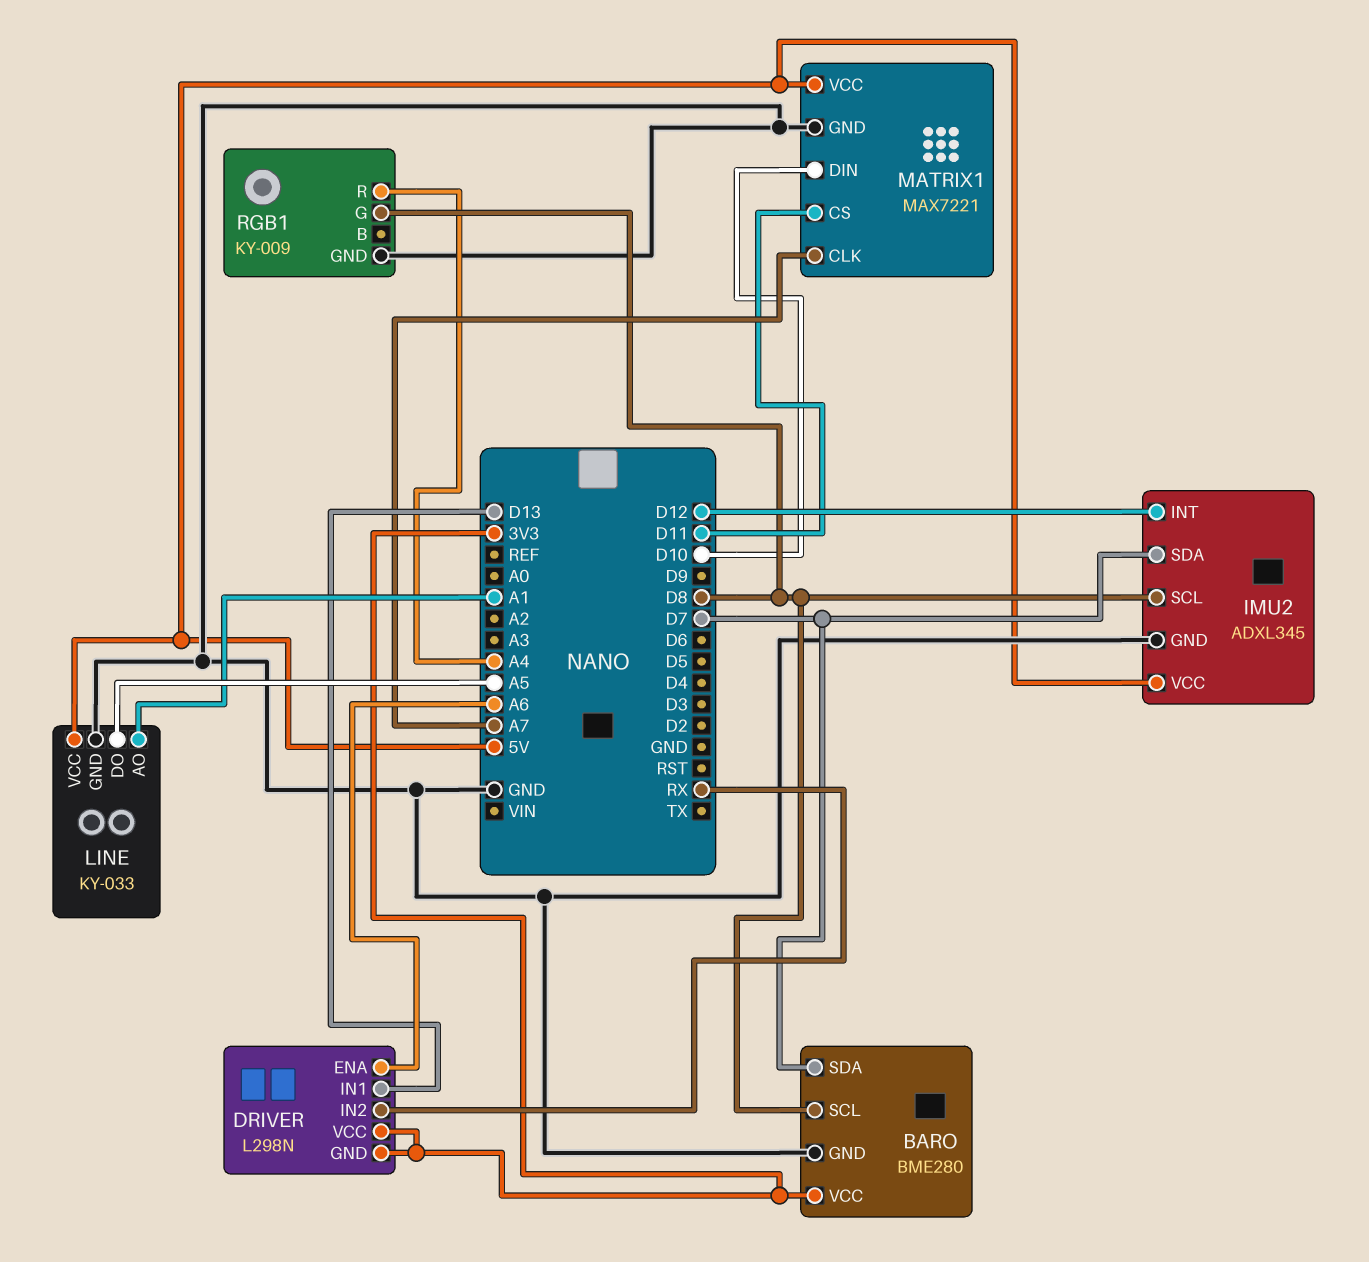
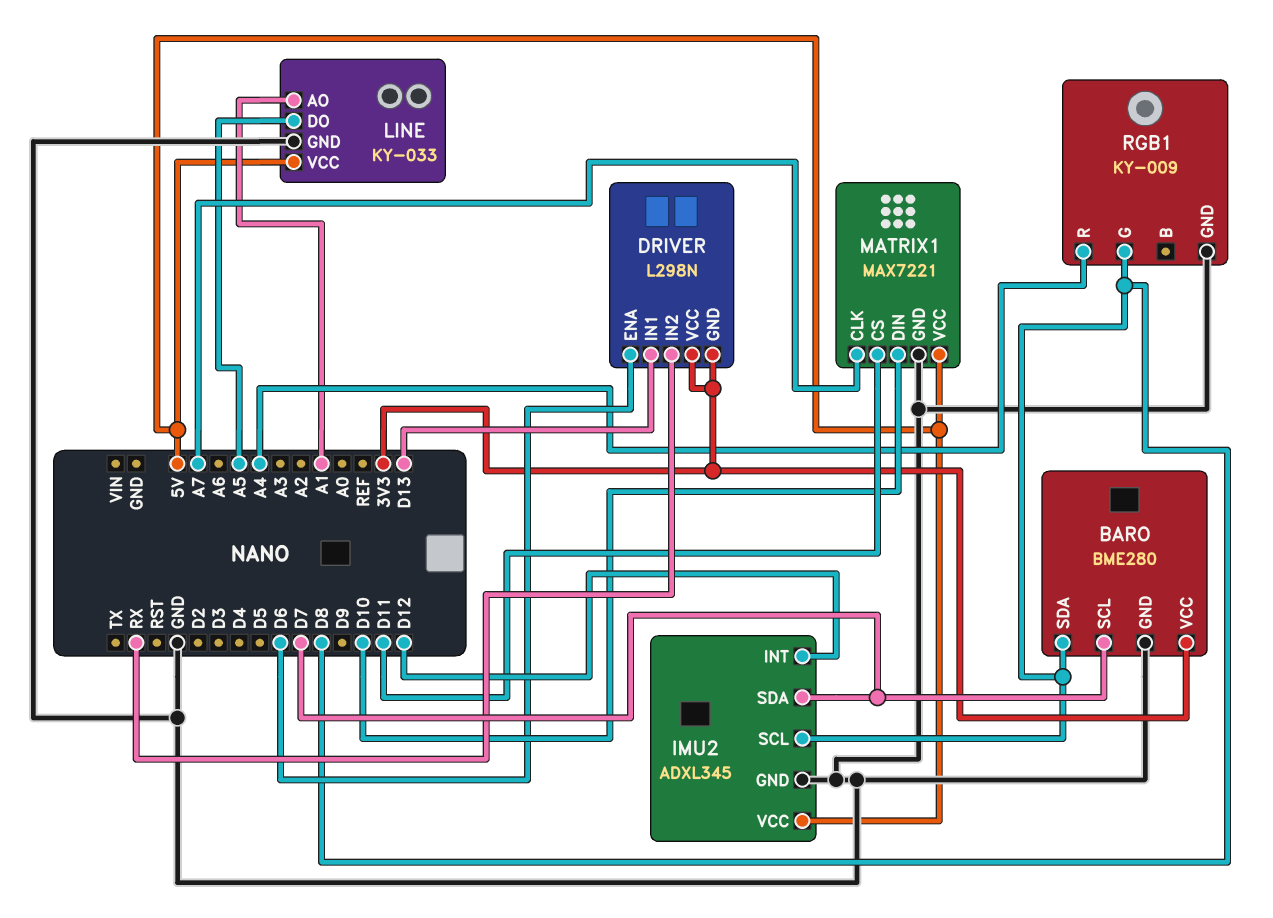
BARO pin SCL: D8 -> D7
BARO pin SDA: D7 -> D8
DRIVER pin ENA: A6 -> D6

